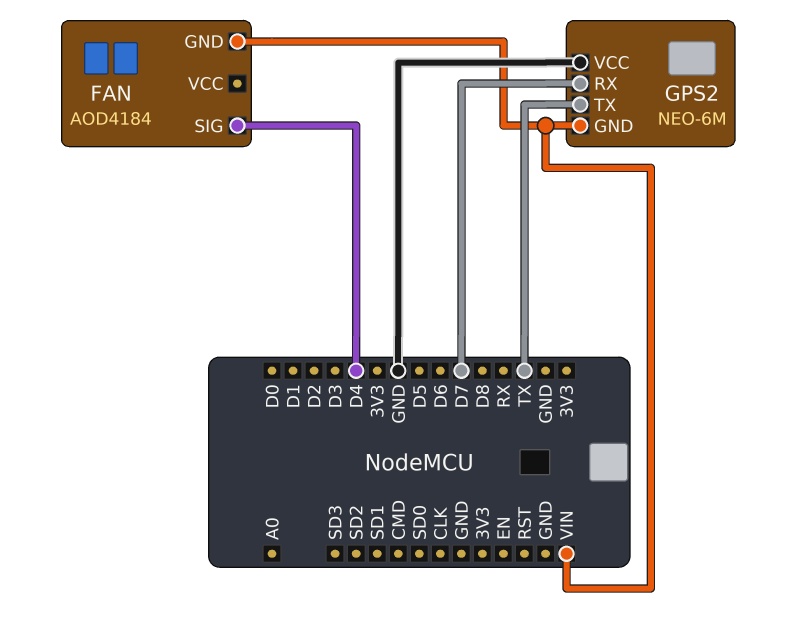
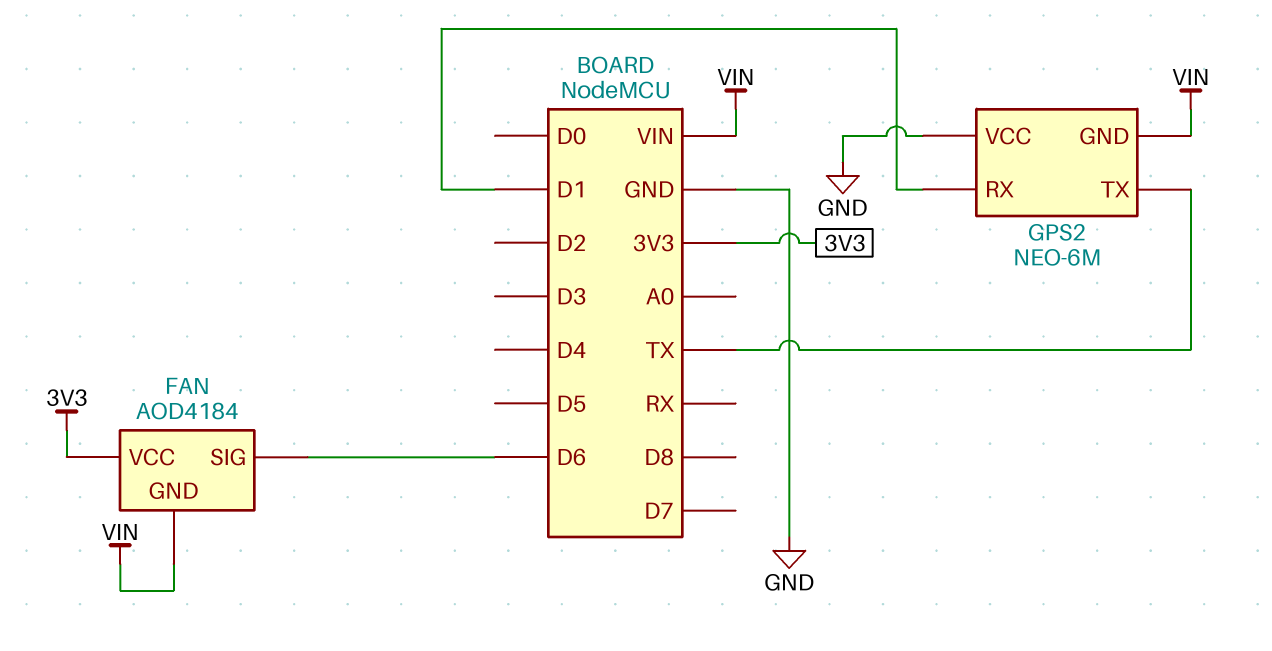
FAN pin SIG: D4 -> D6
FAN pin VCC: none -> 3V3
GPS2 pin RX: D7 -> D1

